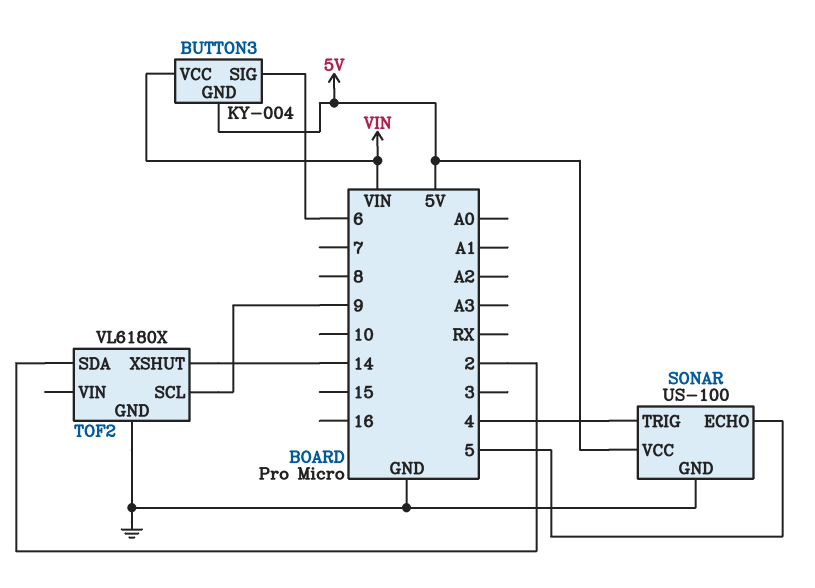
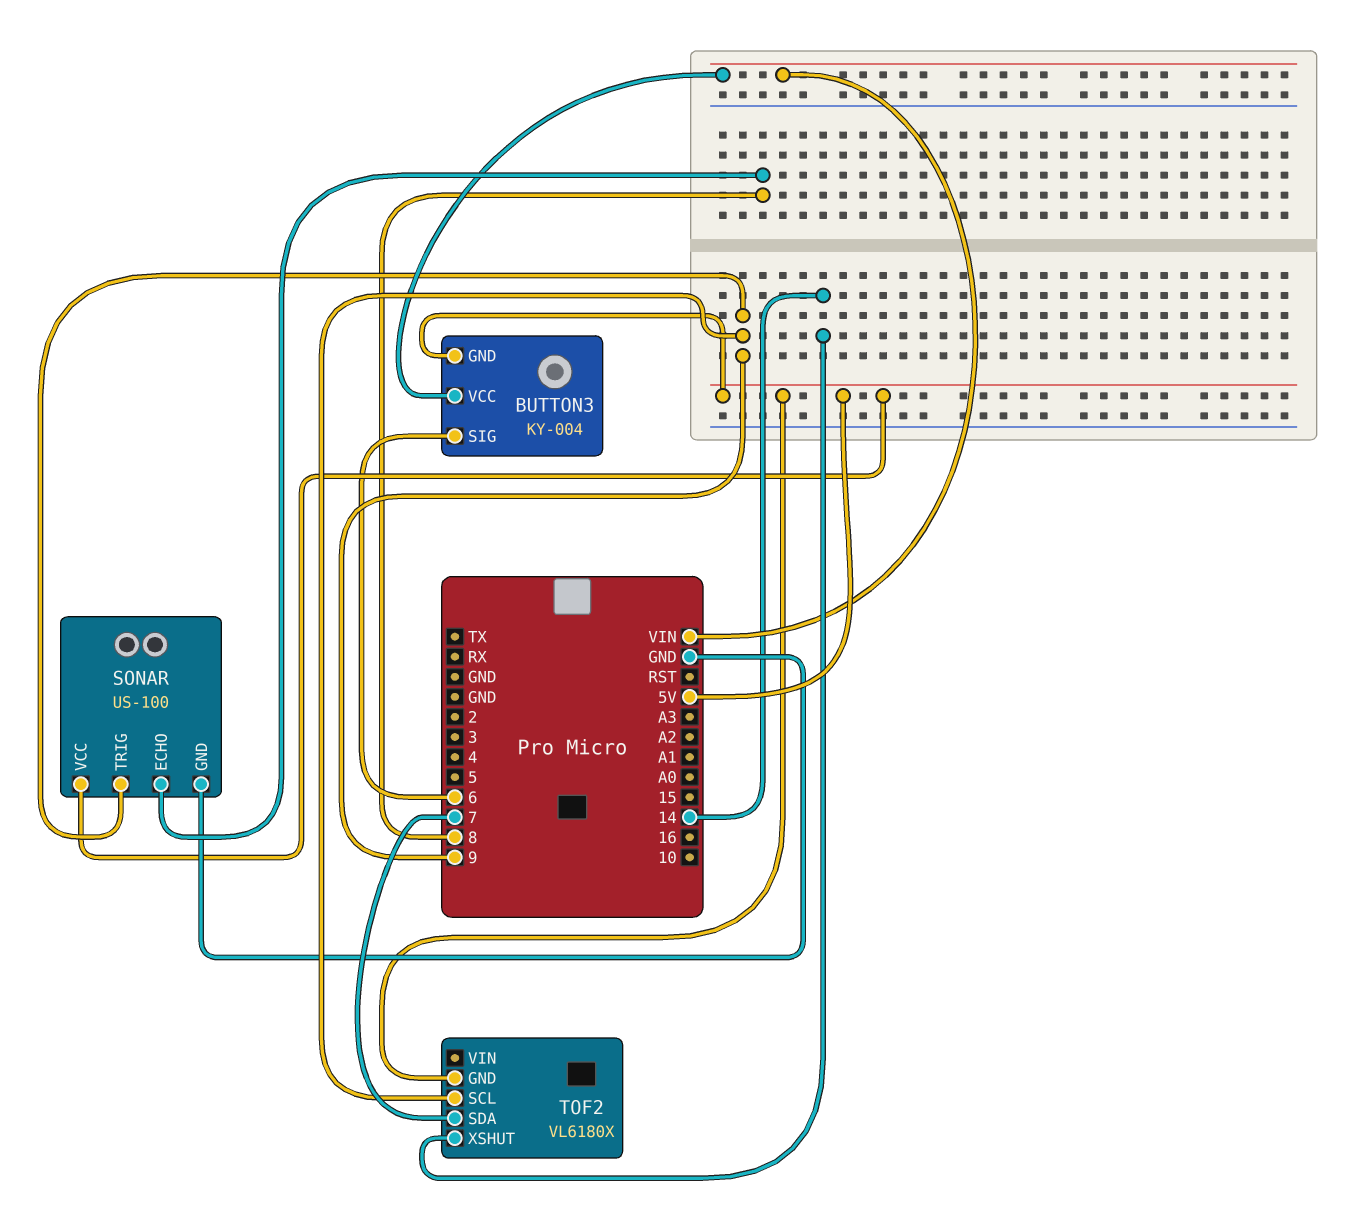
SONAR pin ECHO: 5 -> 8
SONAR pin TRIG: 4 -> 9
TOF2 pin GND: GND -> 5V
TOF2 pin SDA: 2 -> 7

